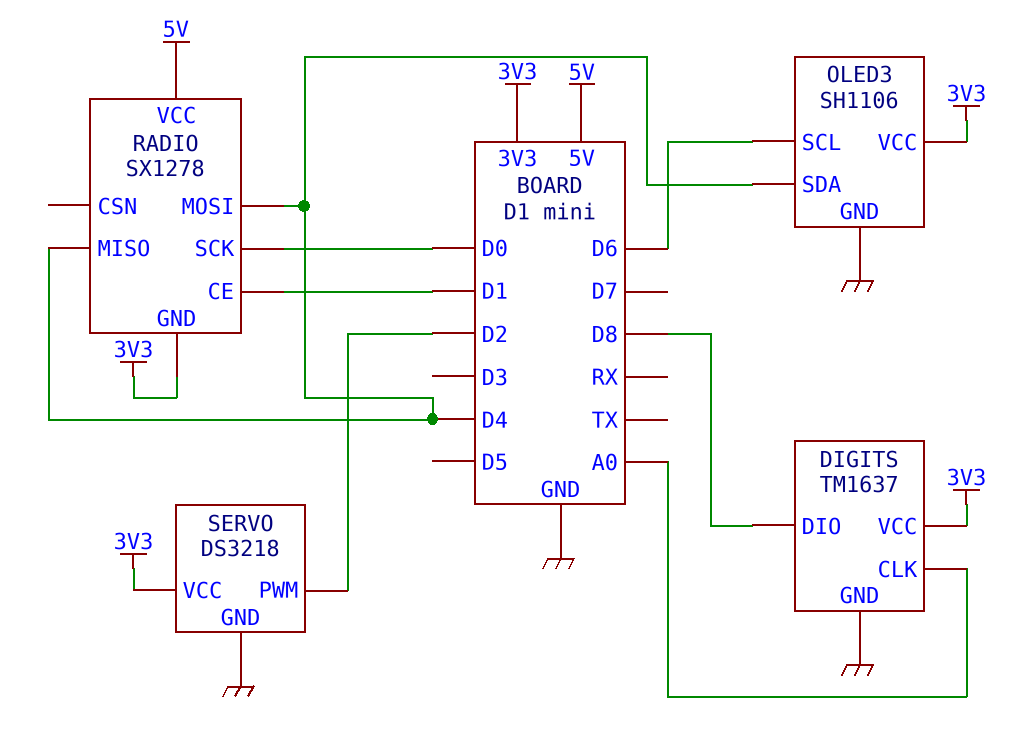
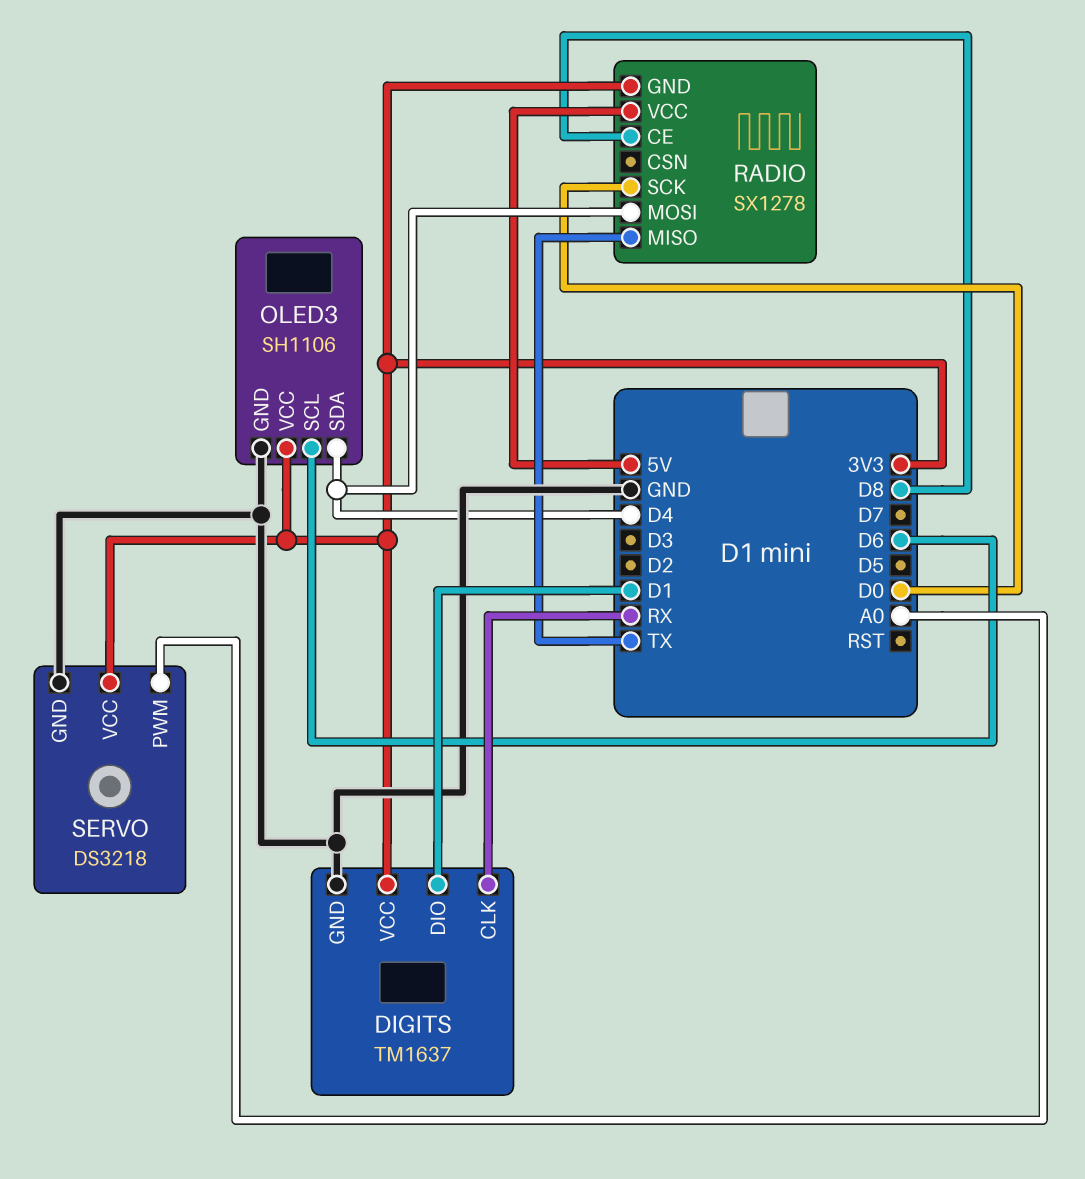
DIGITS pin CLK: A0 -> RX
DIGITS pin DIO: D8 -> D1
RADIO pin CE: D1 -> D8
RADIO pin MISO: D4 -> TX
SERVO pin PWM: D2 -> A0

